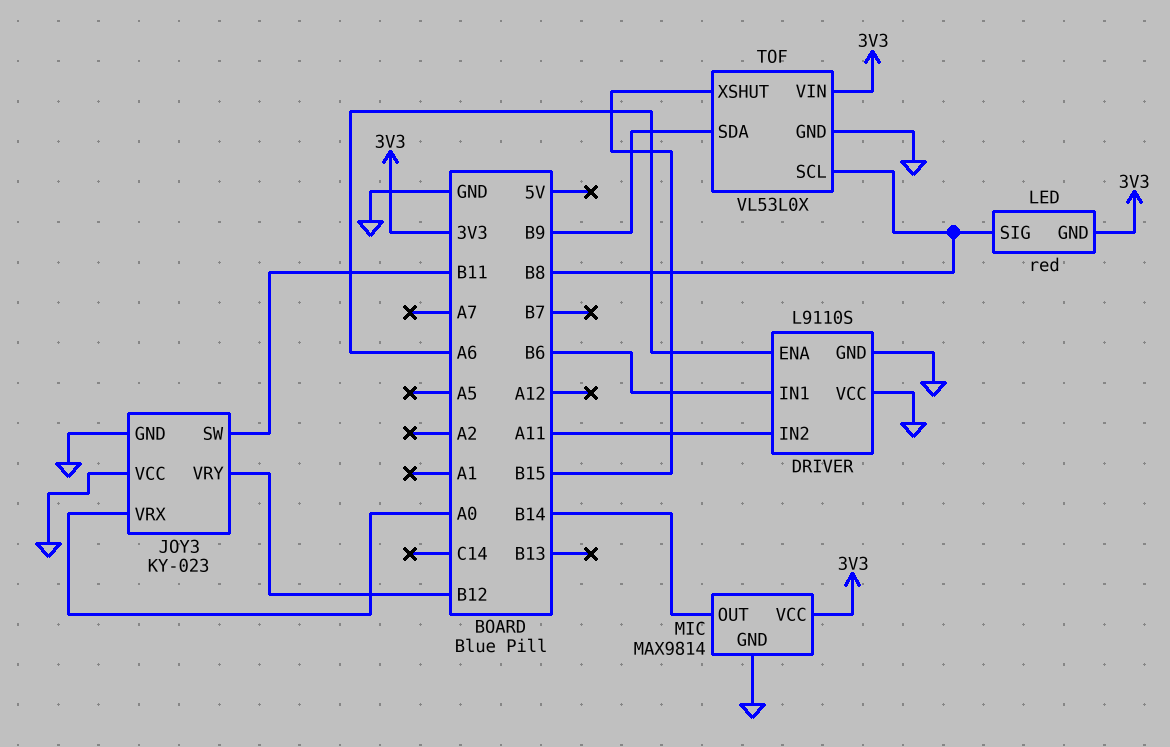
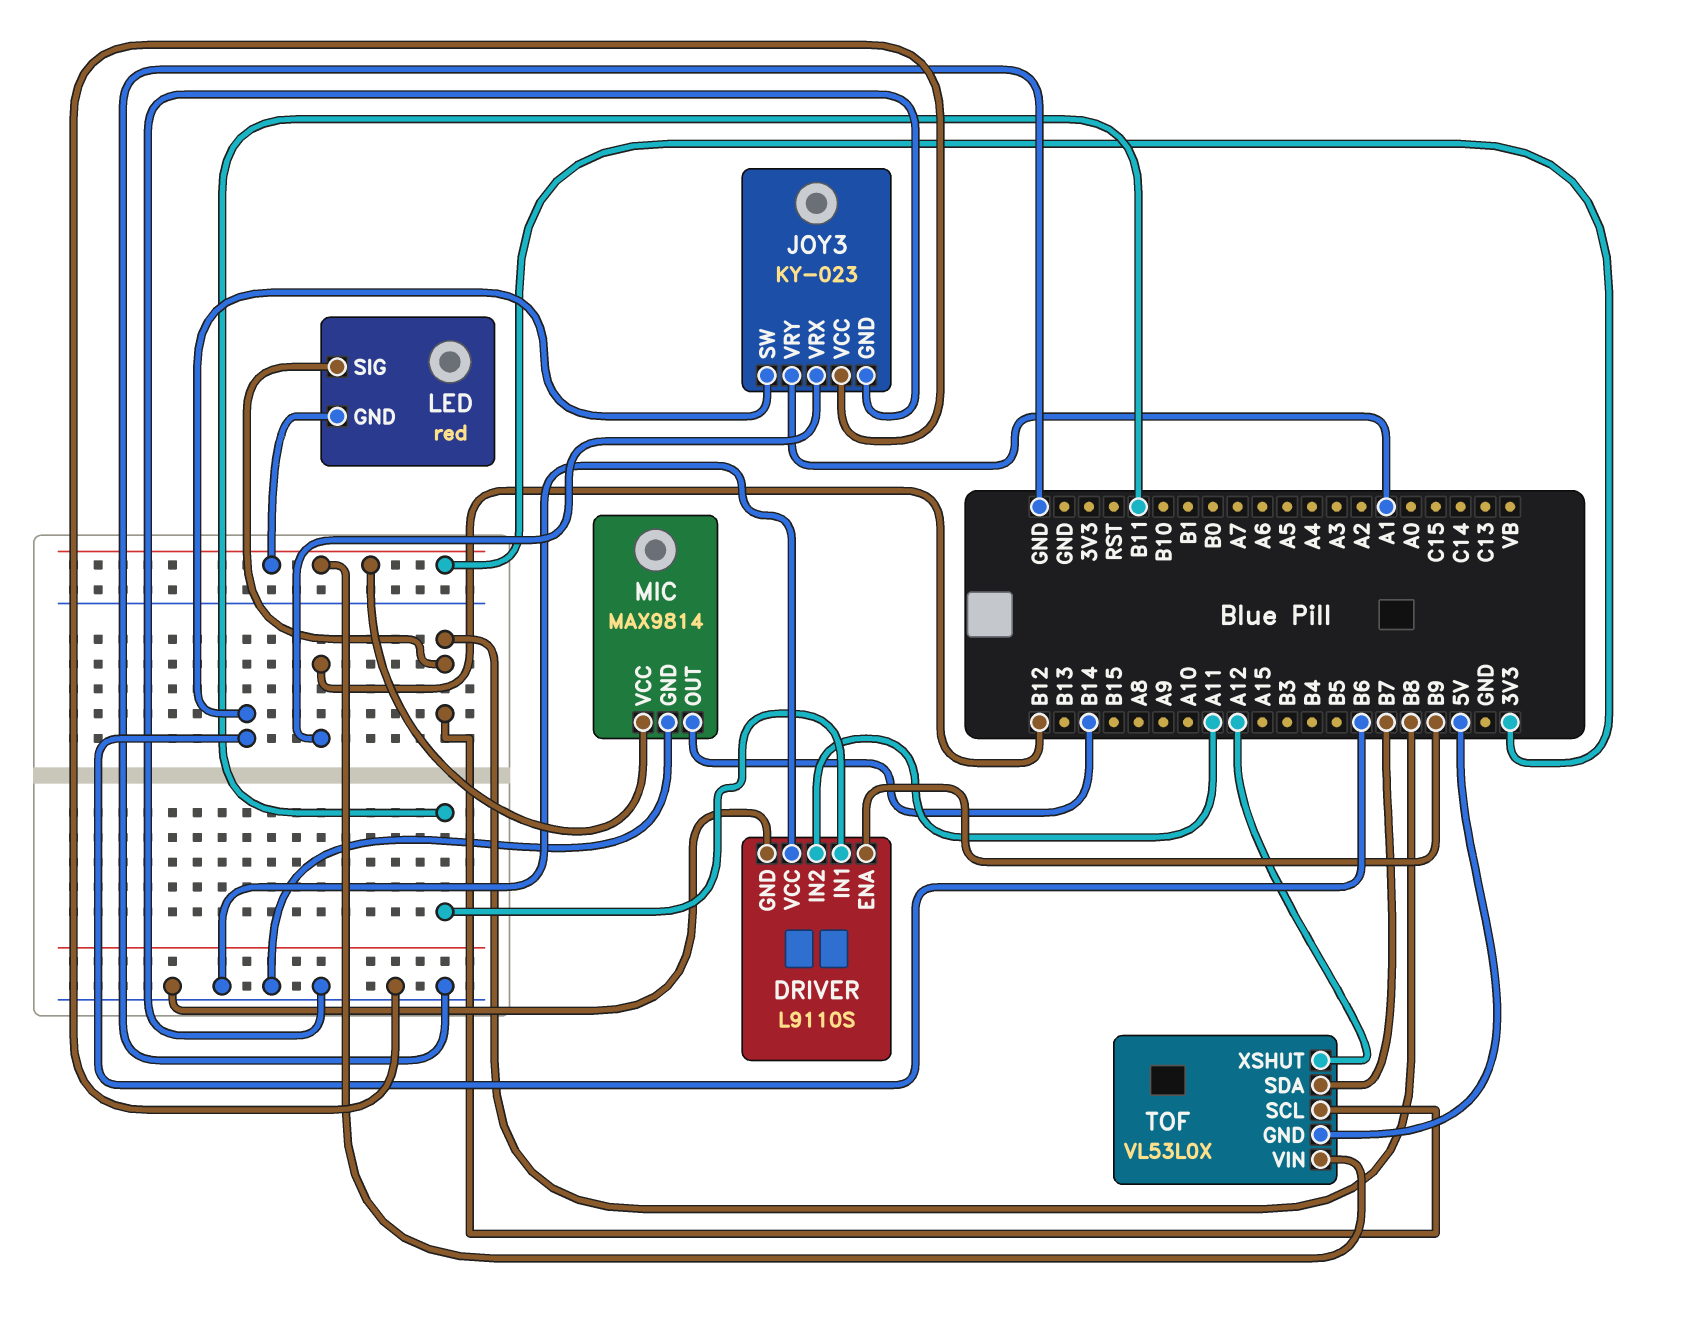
DRIVER pin ENA: A6 -> B9
DRIVER pin IN1: B6 -> B11
JOY3 pin SW: B11 -> B6
JOY3 pin VRX: A0 -> B12
JOY3 pin VRY: B12 -> A1
TOF pin GND: GND -> 5V
TOF pin SDA: B9 -> B7
TOF pin XSHUT: B15 -> A12

